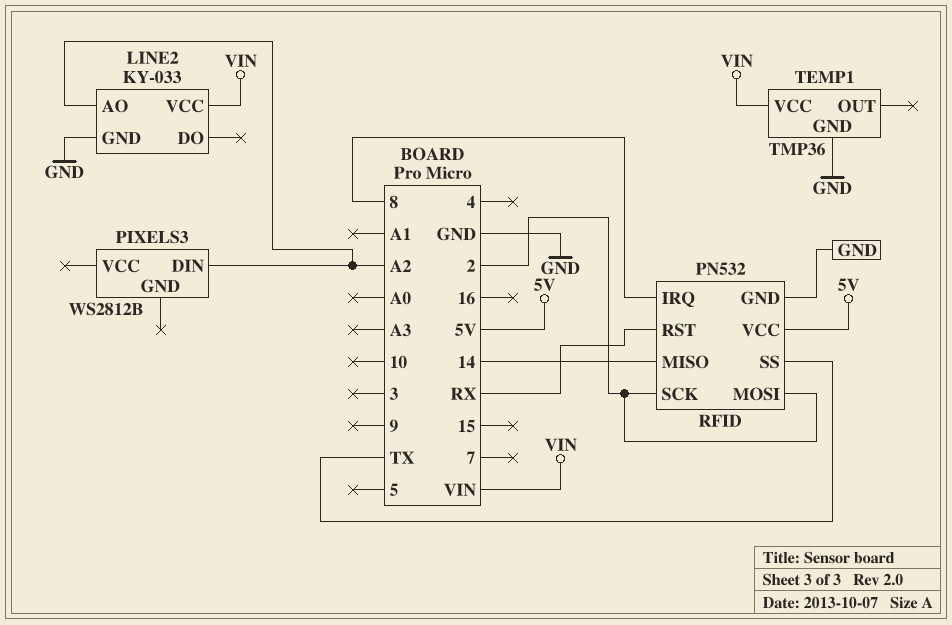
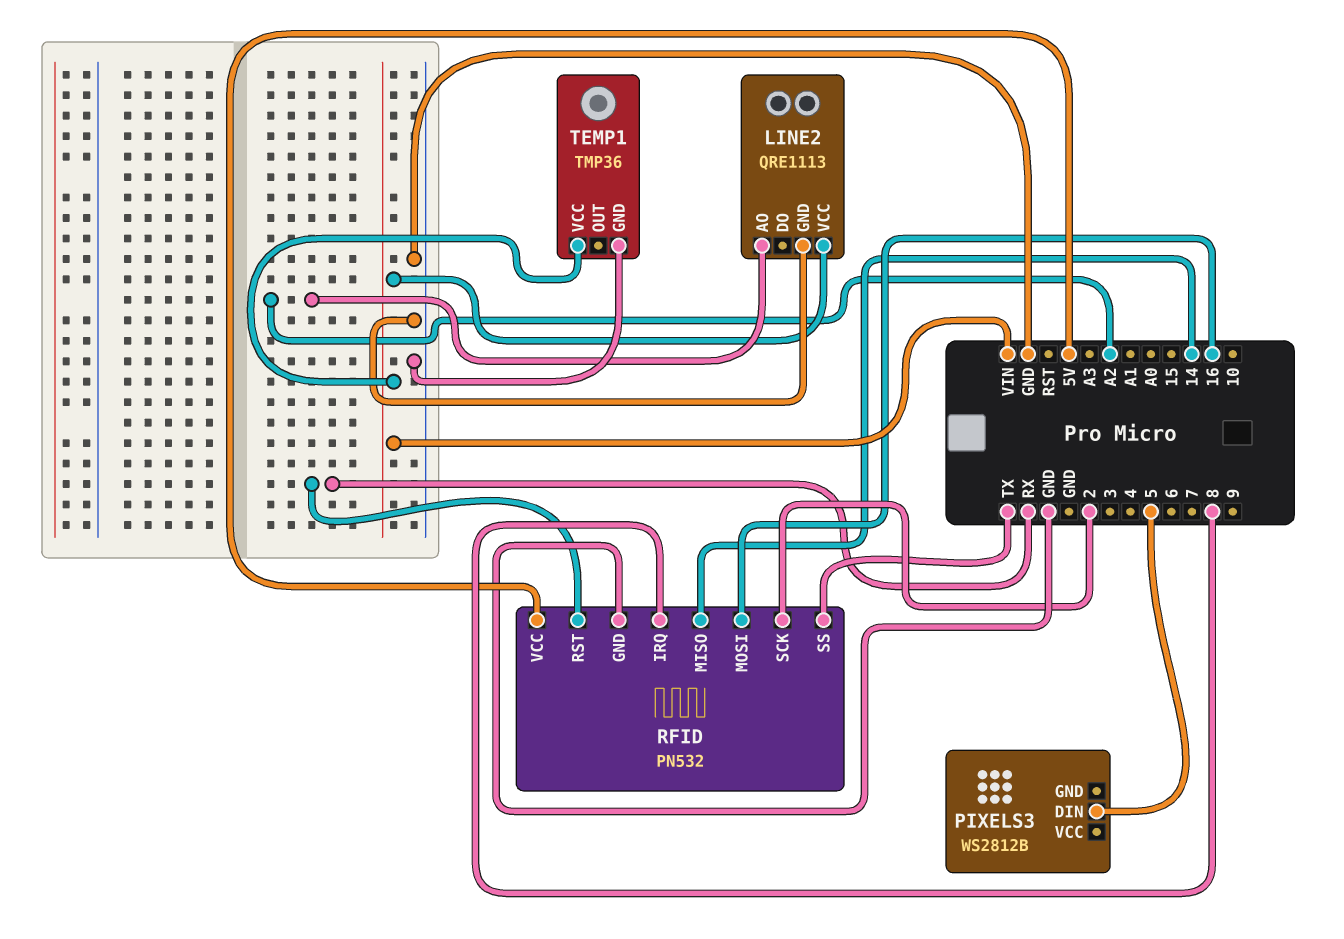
LINE2: KY-033 -> QRE1113
PIXELS3 pin DIN: A2 -> 5
RFID pin MOSI: 2 -> 16

